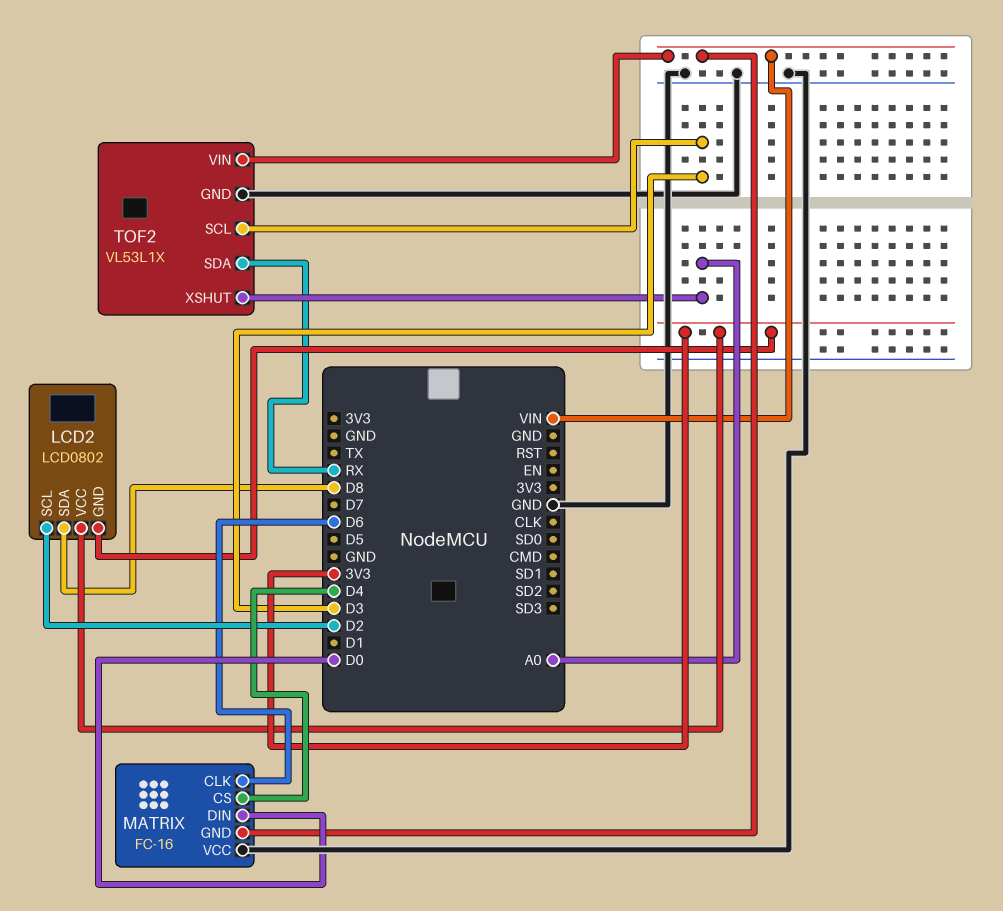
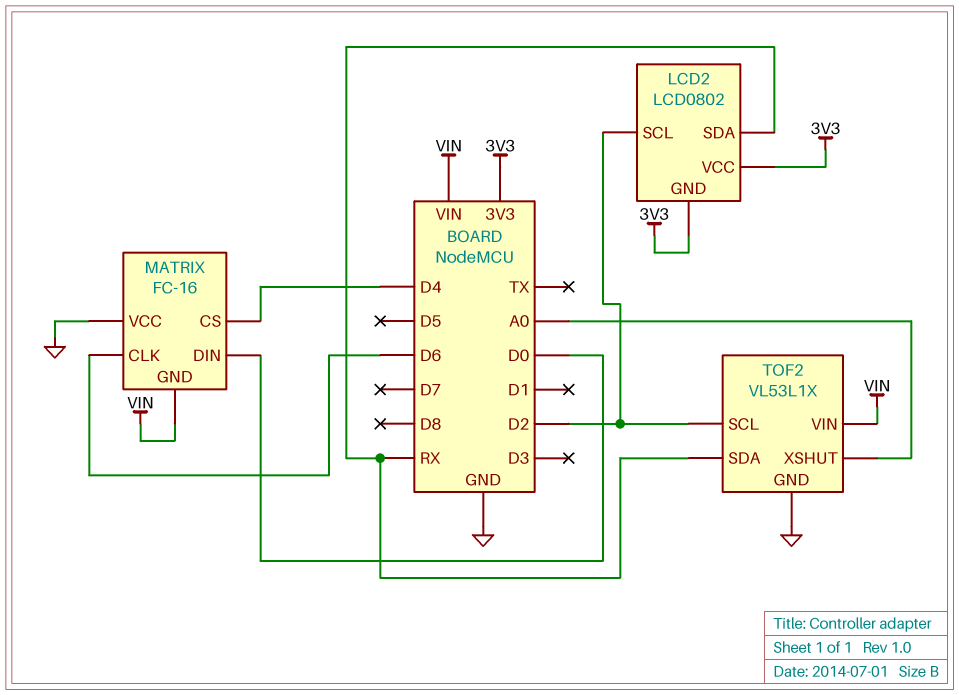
LCD2 pin SDA: D8 -> RX
TOF2 pin SCL: D3 -> D2

